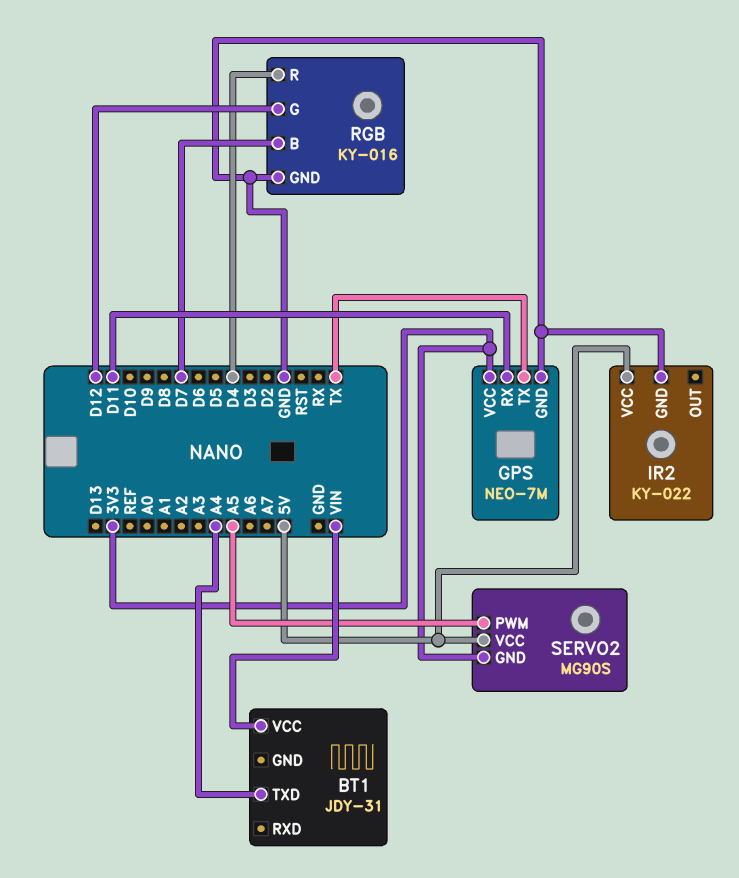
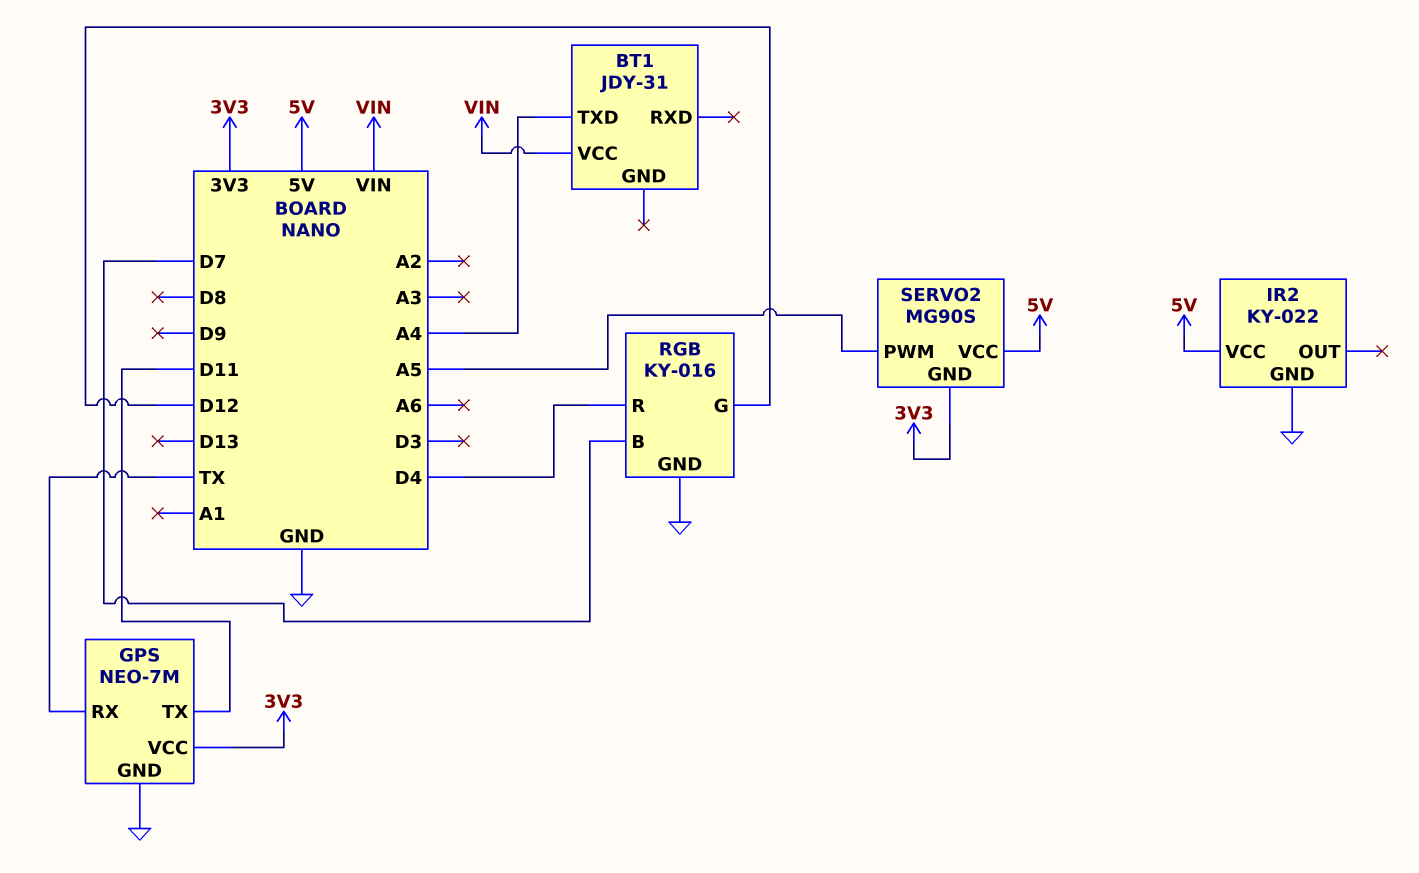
GPS pin RX: D11 -> TX
GPS pin TX: TX -> D11

